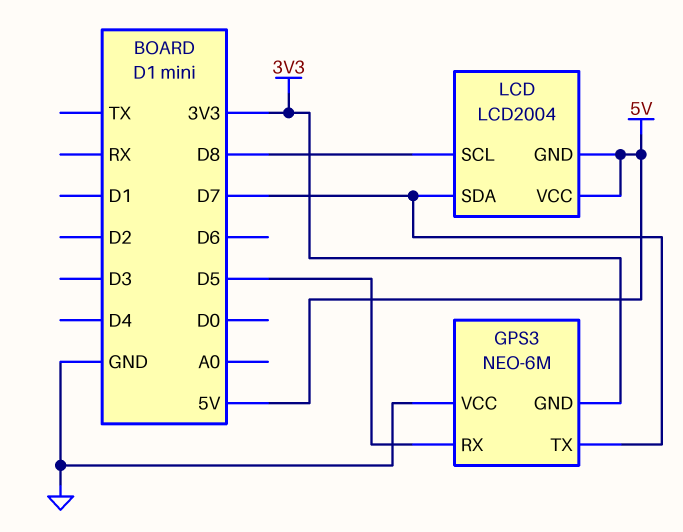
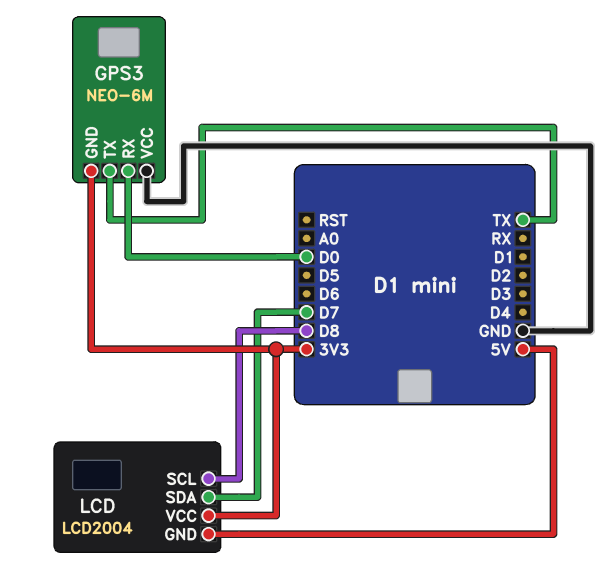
GPS3 pin RX: D5 -> D0
GPS3 pin TX: D7 -> TX
LCD pin VCC: 5V -> 3V3

